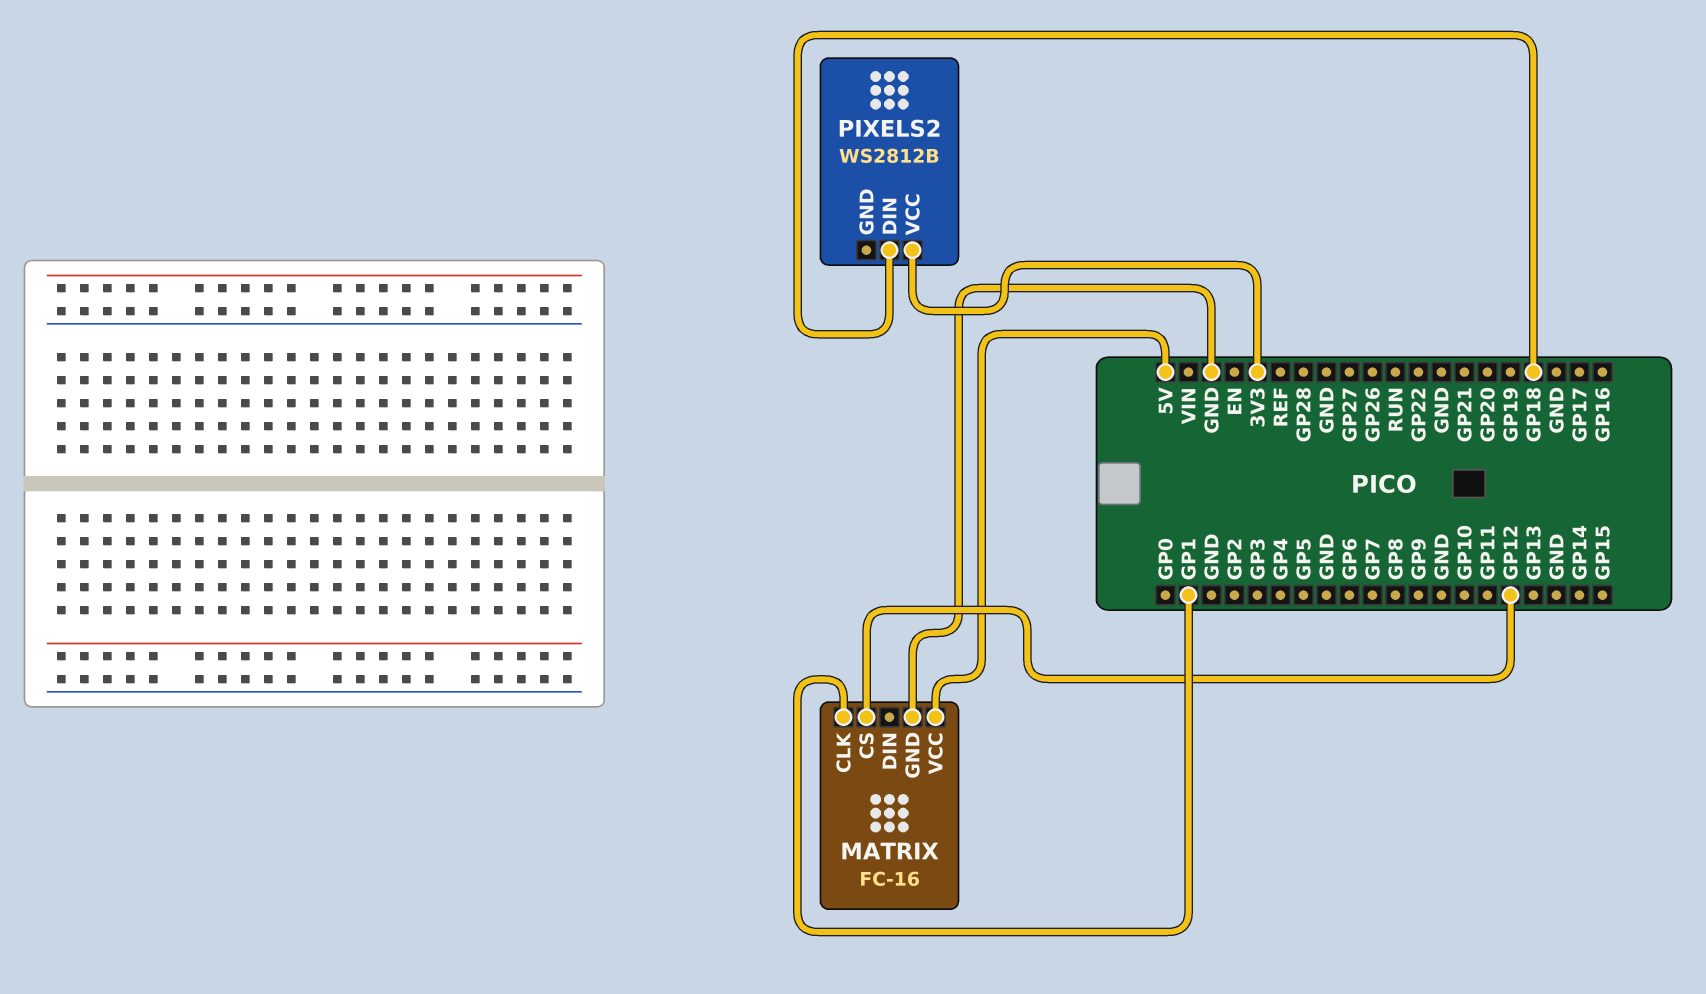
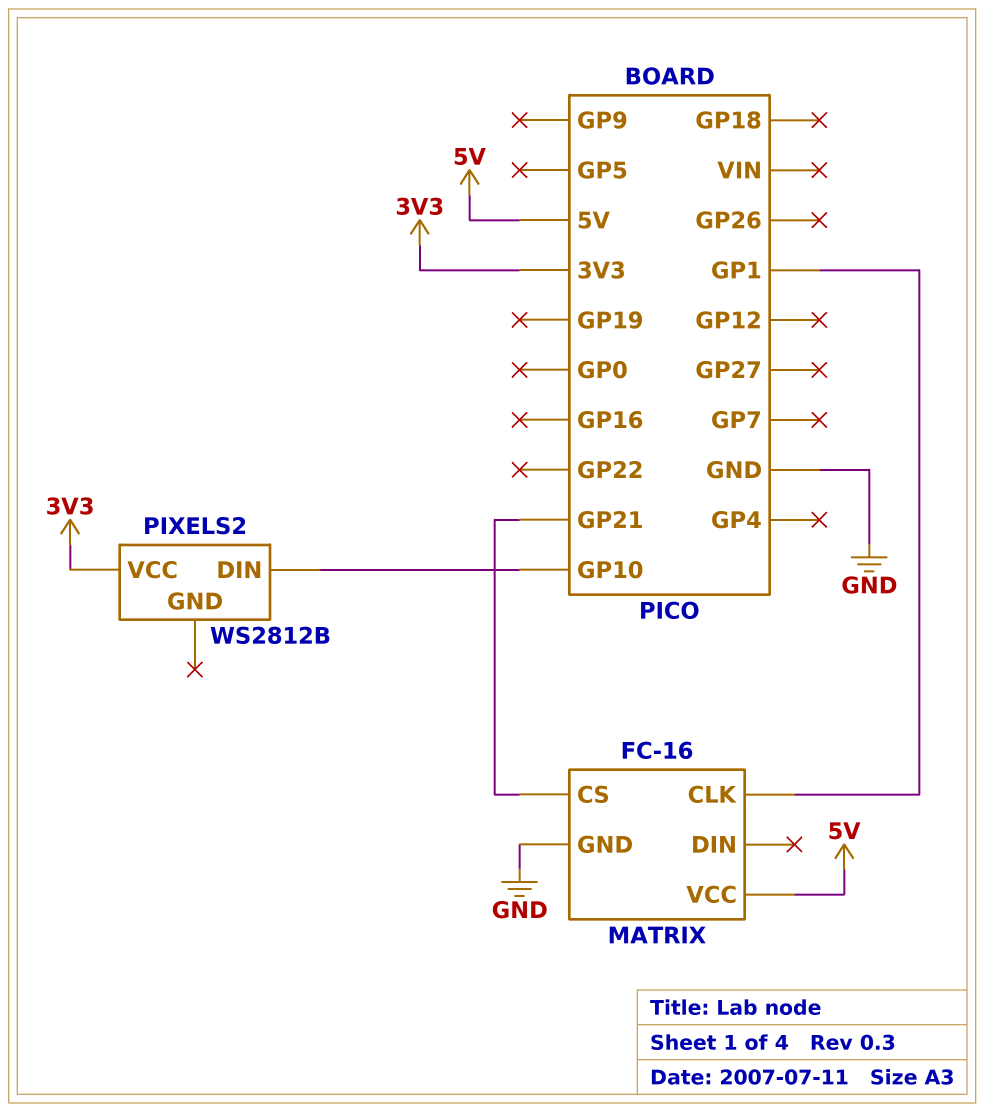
MATRIX pin CS: GP12 -> GP21
PIXELS2 pin DIN: GP18 -> GP10

